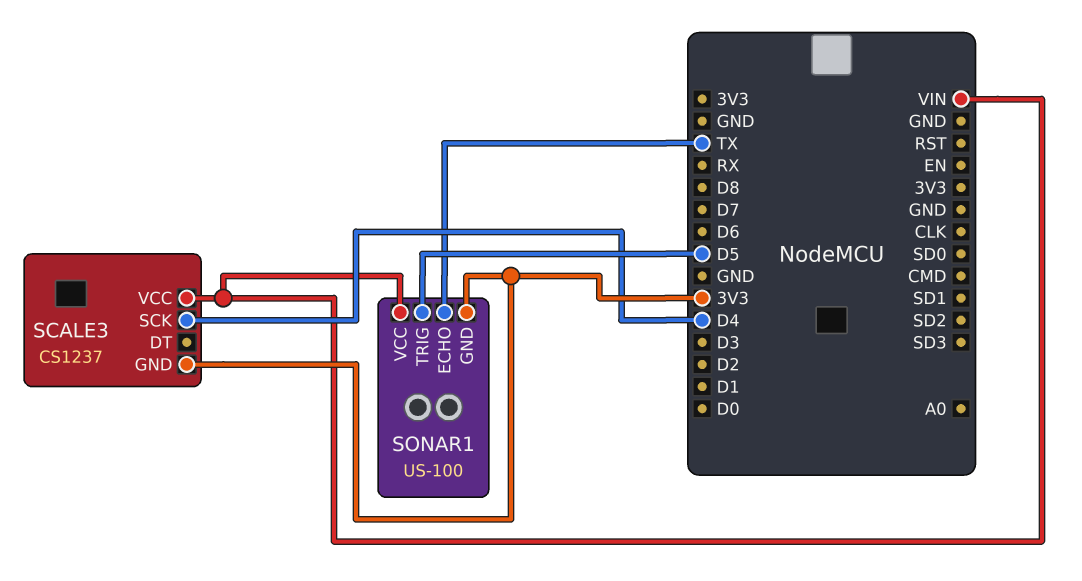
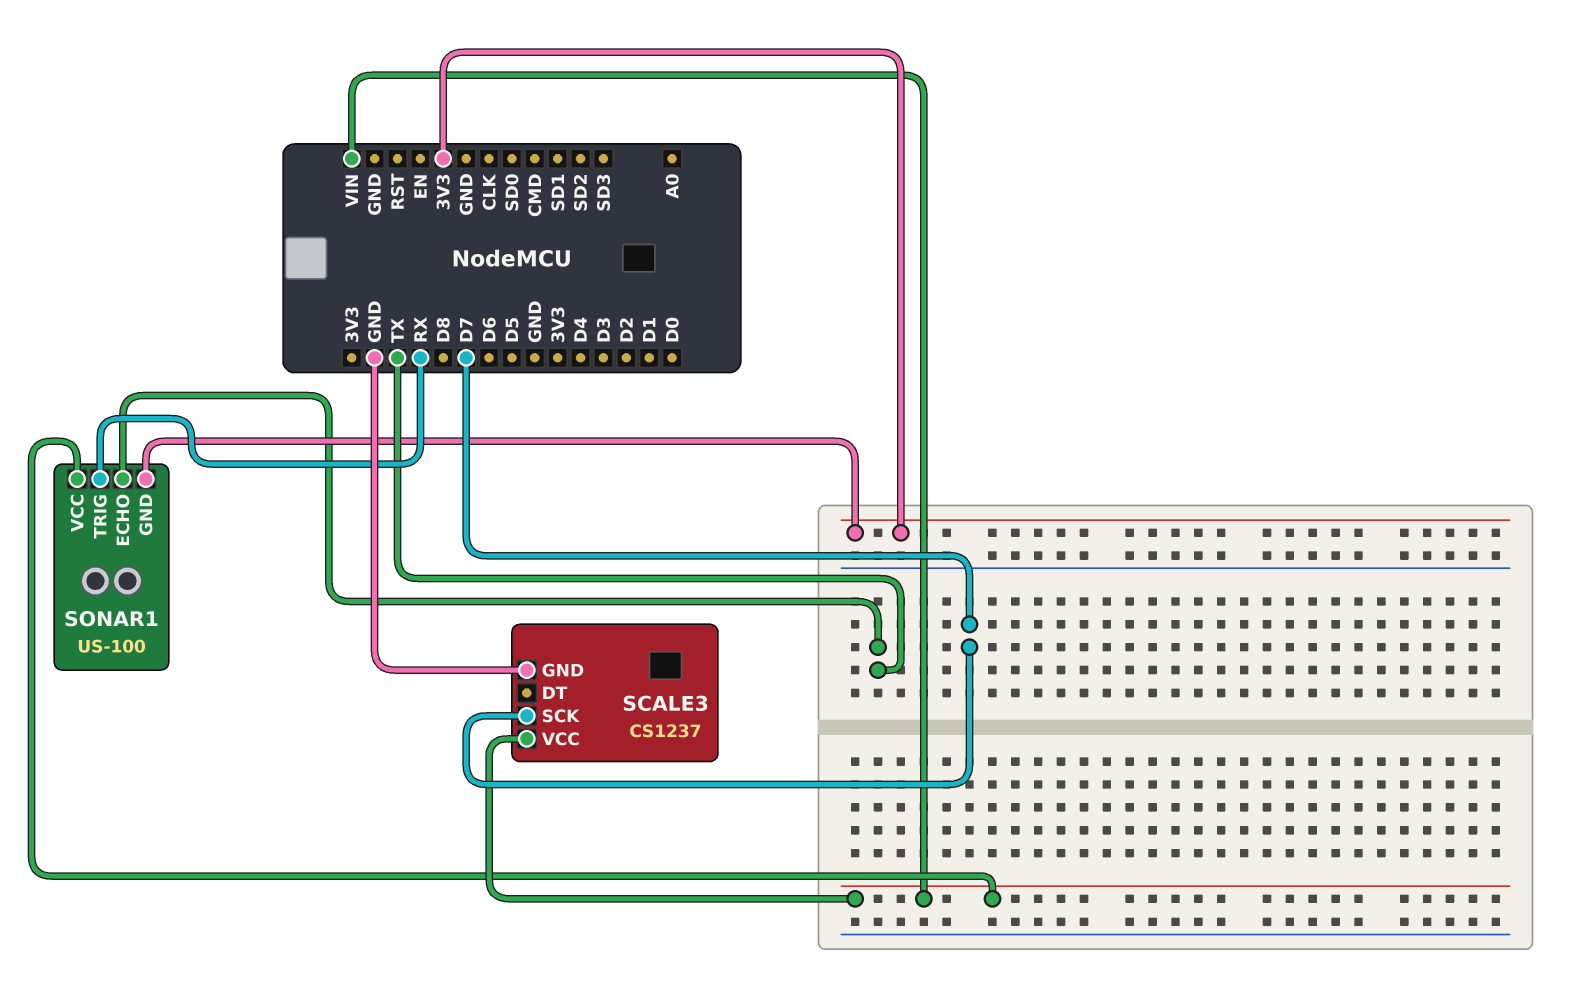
SCALE3 pin GND: 3V3 -> GND
SCALE3 pin SCK: D4 -> D7
SONAR1 pin TRIG: D5 -> RX

